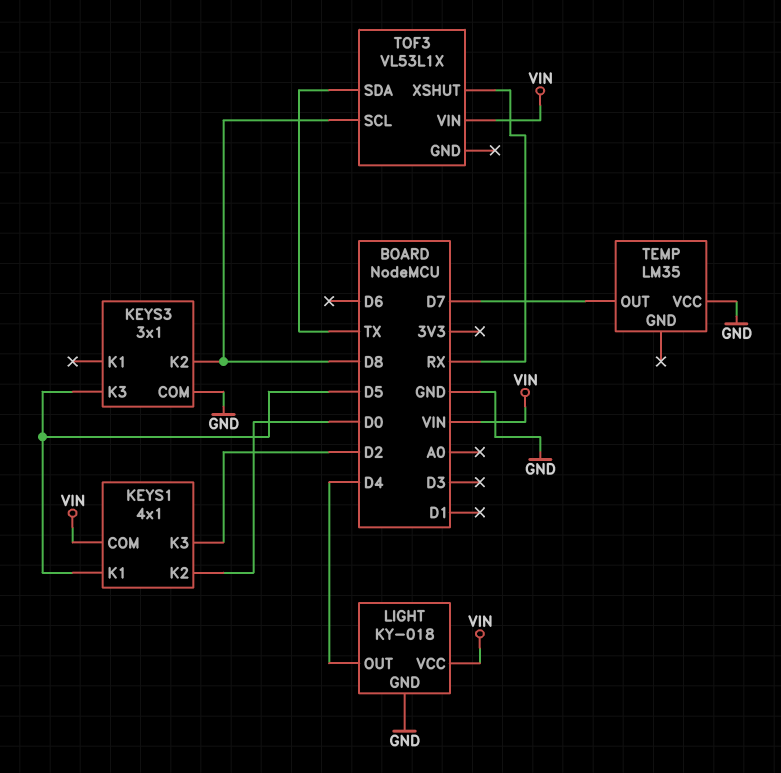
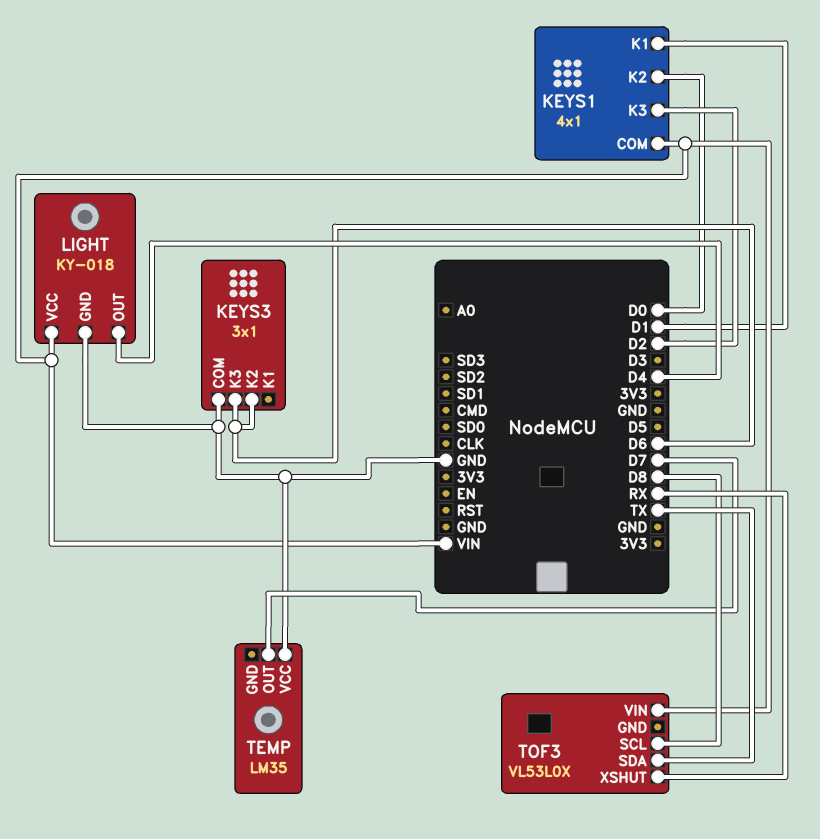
KEYS1 pin K1: D5 -> D1
KEYS3 pin K2: D8 -> D6
KEYS3 pin K3: D5 -> D6
TOF3: VL53L1X -> VL53L0X

